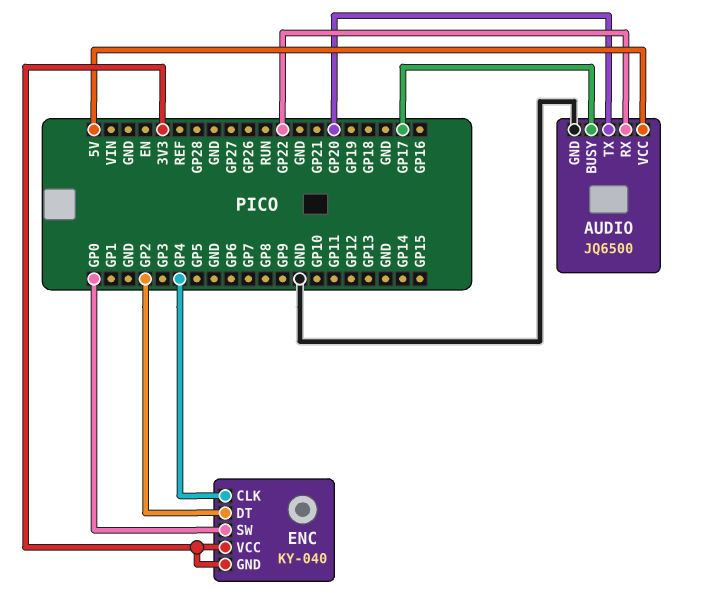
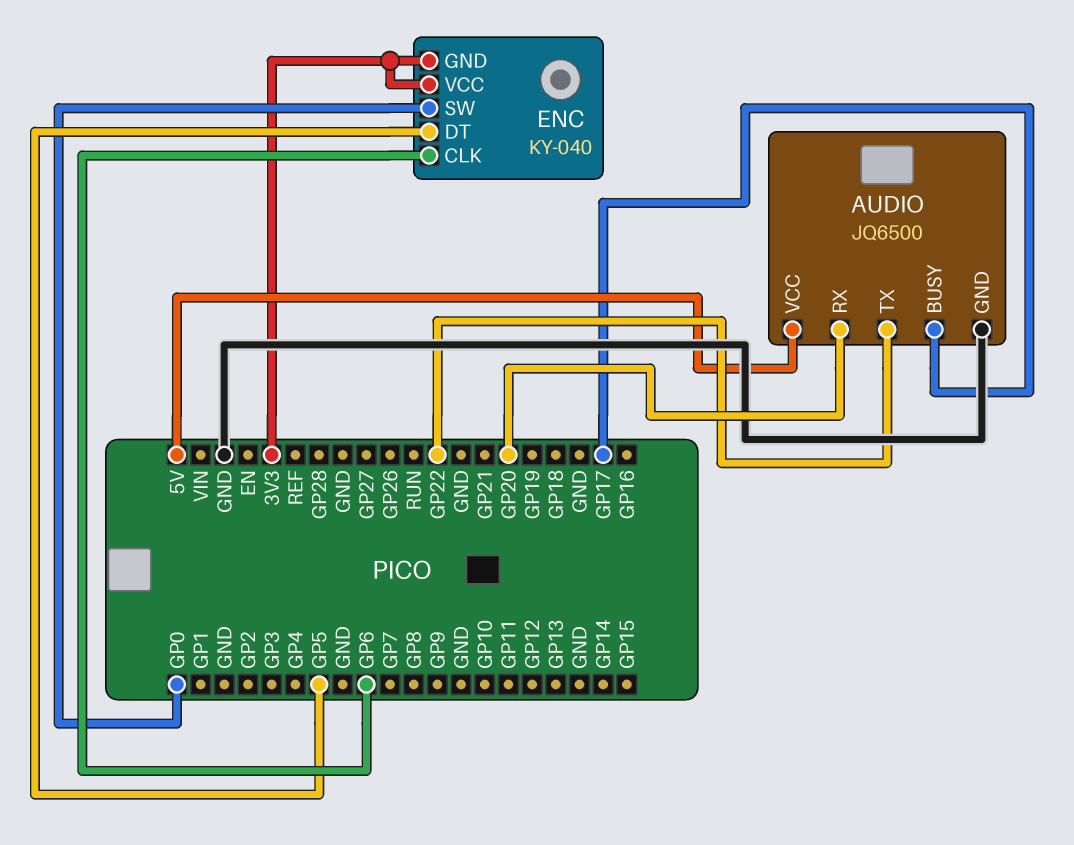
AUDIO pin RX: GP22 -> GP20
AUDIO pin TX: GP20 -> GP22
ENC pin CLK: GP4 -> GP6
ENC pin DT: GP2 -> GP5

